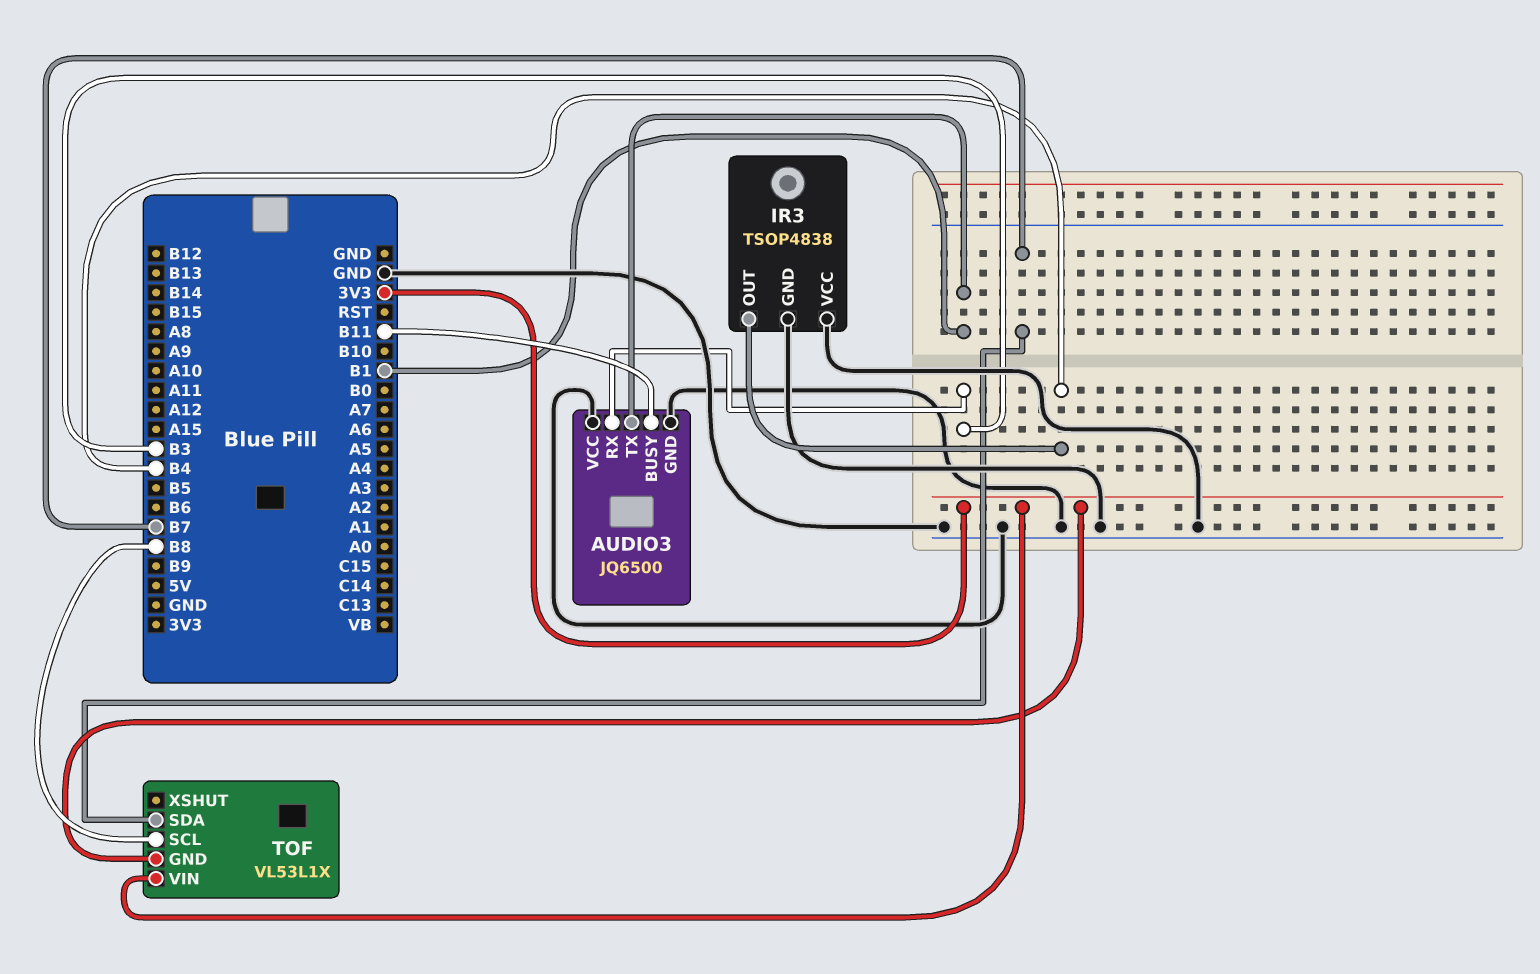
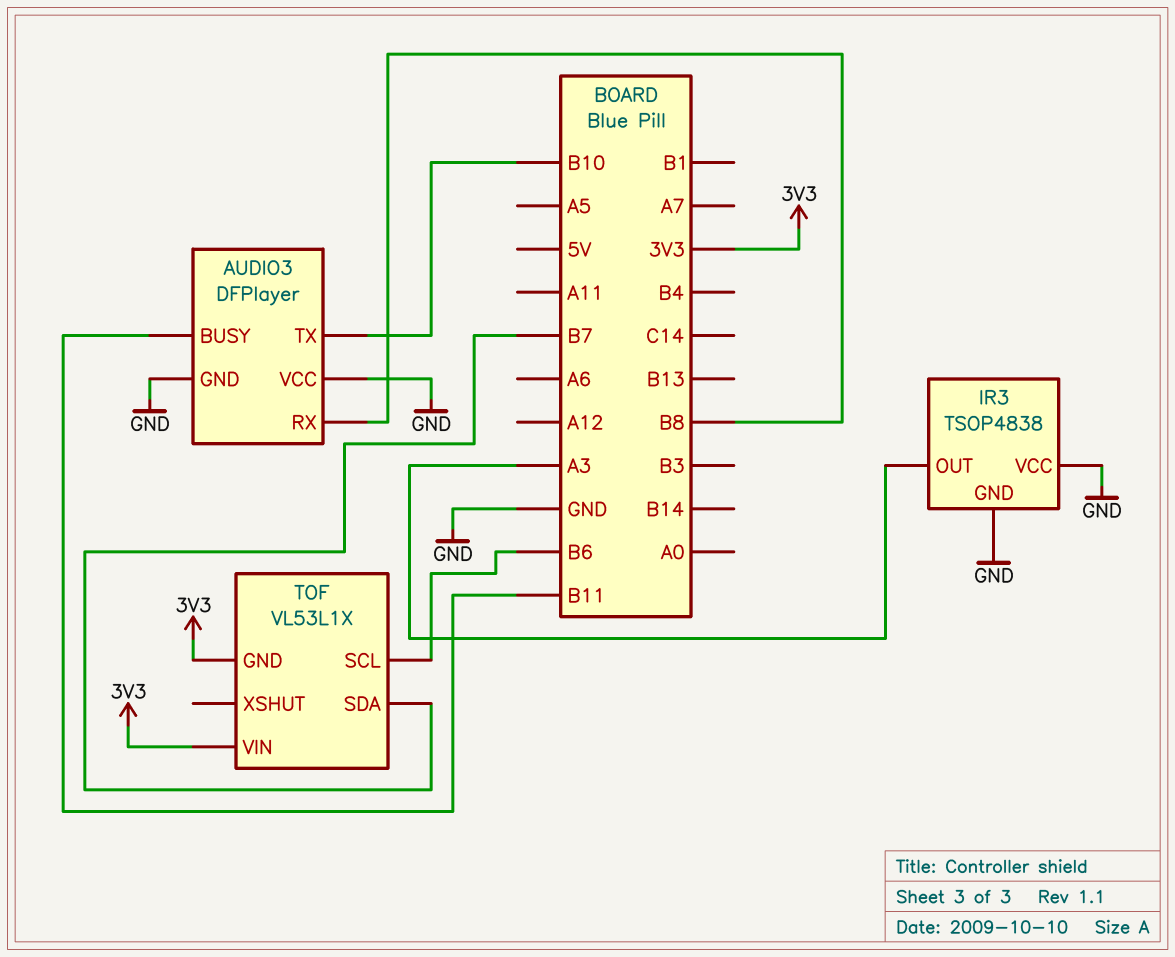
AUDIO3: JQ6500 -> DFPlayer
AUDIO3 pin RX: B3 -> B8
AUDIO3 pin TX: B1 -> B10
IR3 pin OUT: B4 -> A3
TOF pin SCL: B8 -> B6

